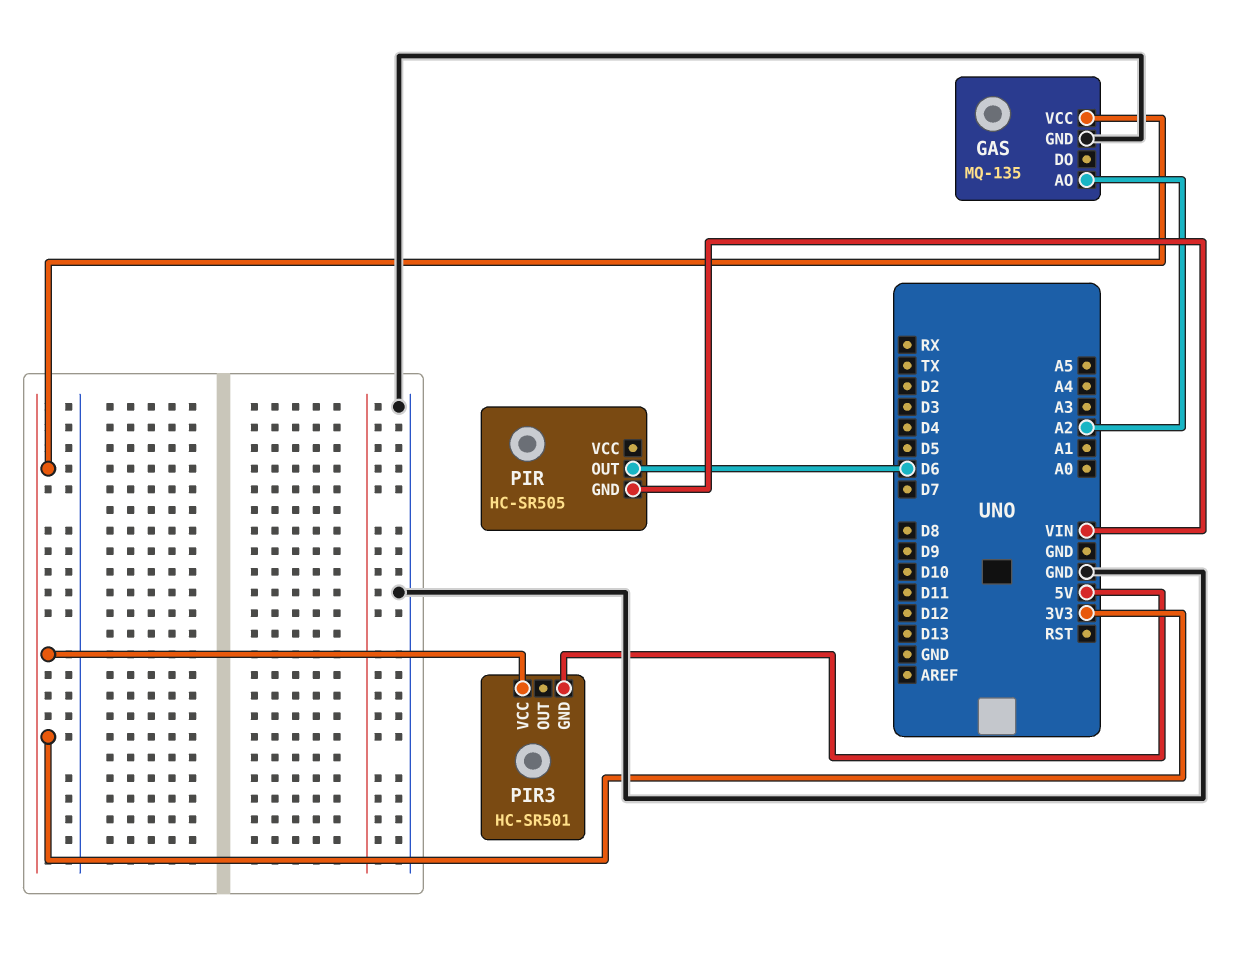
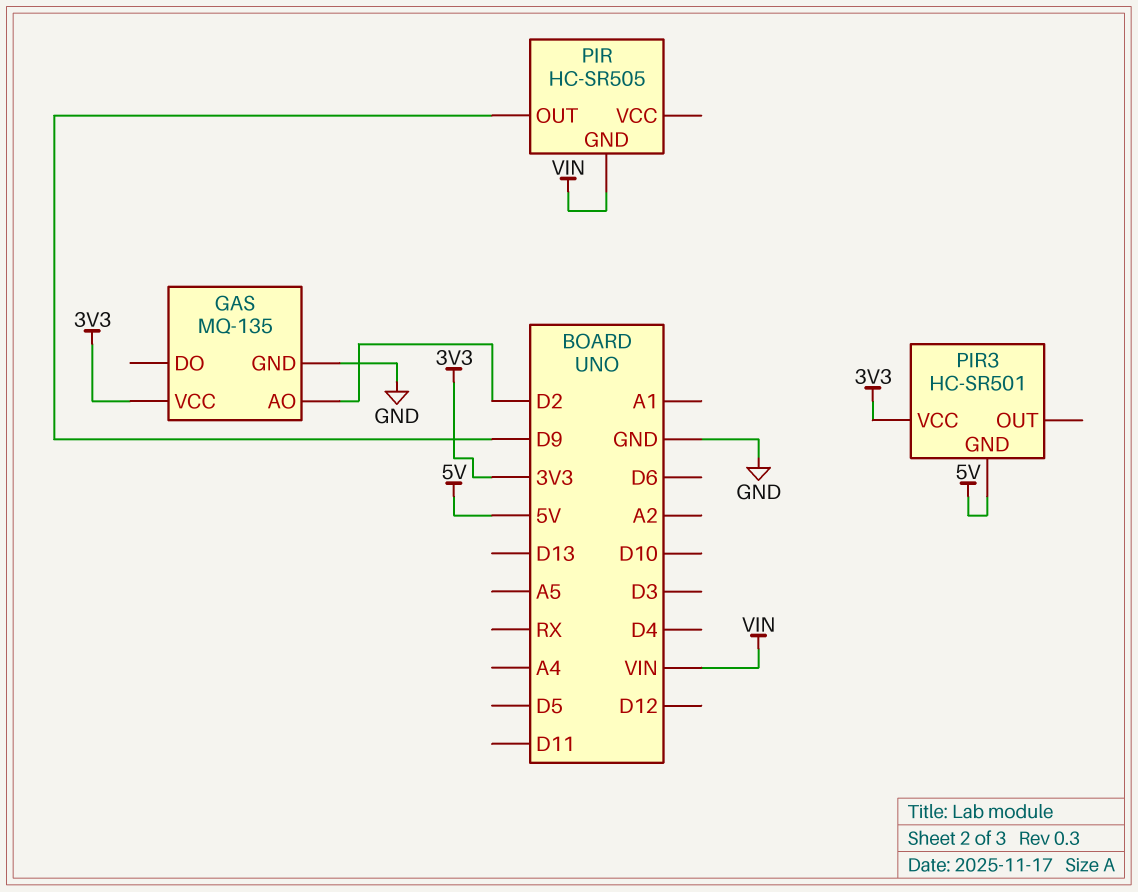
GAS pin AO: A2 -> D2
PIR pin OUT: D6 -> D9

